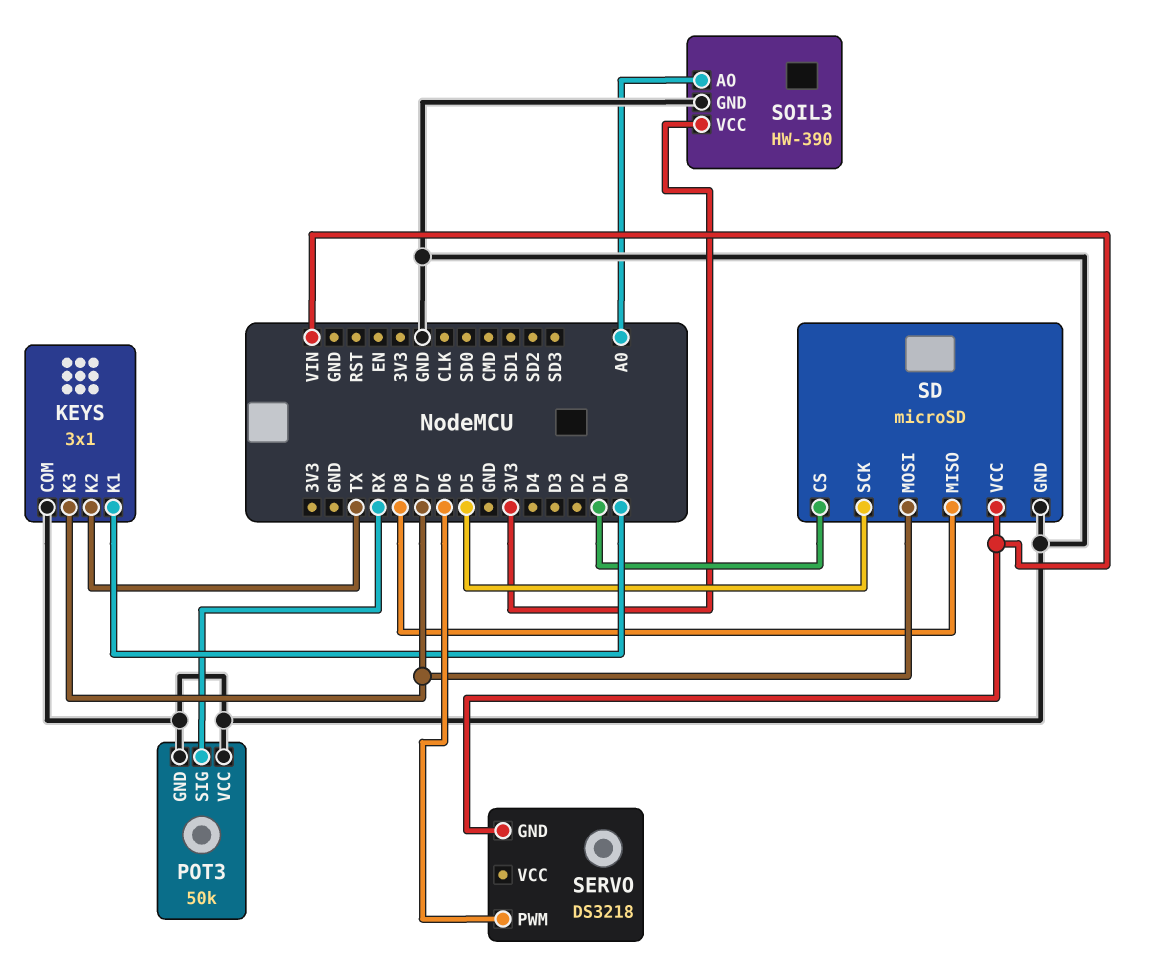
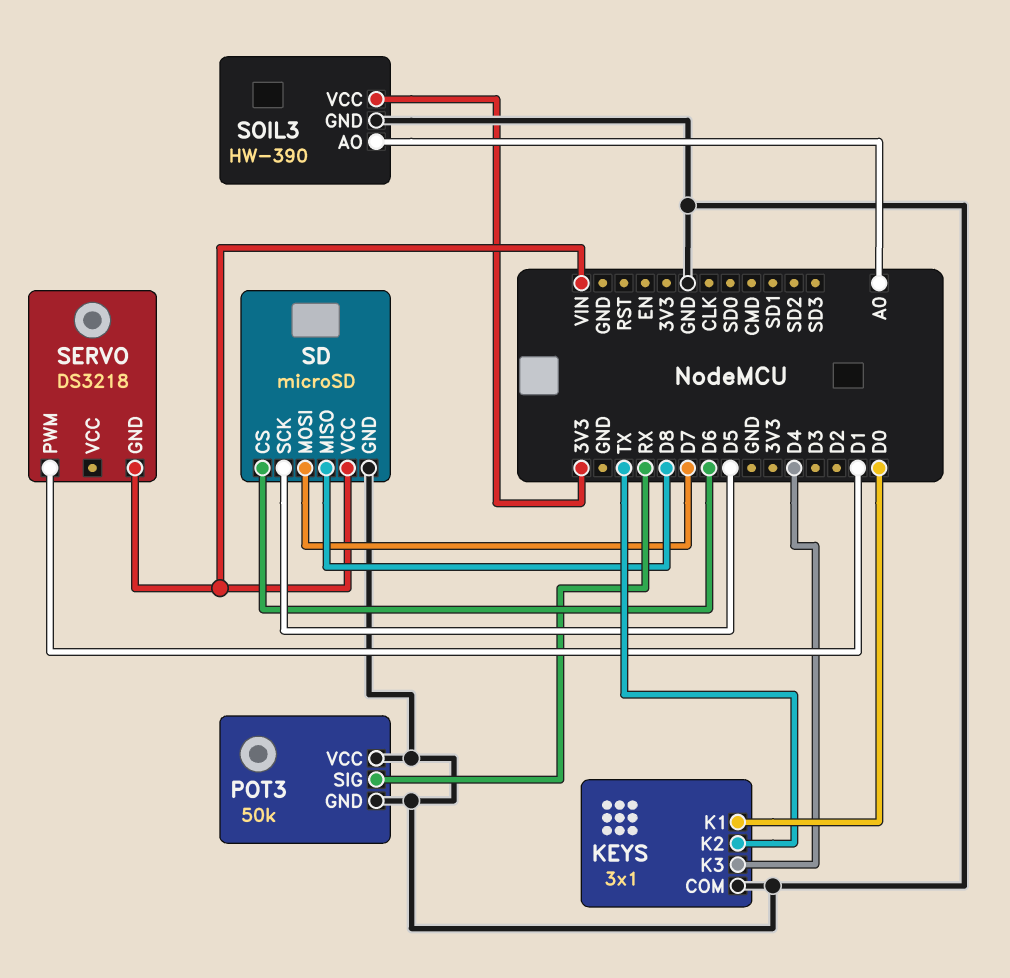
KEYS pin K3: D7 -> D4
SD pin CS: D1 -> D6
SERVO pin PWM: D6 -> D1

